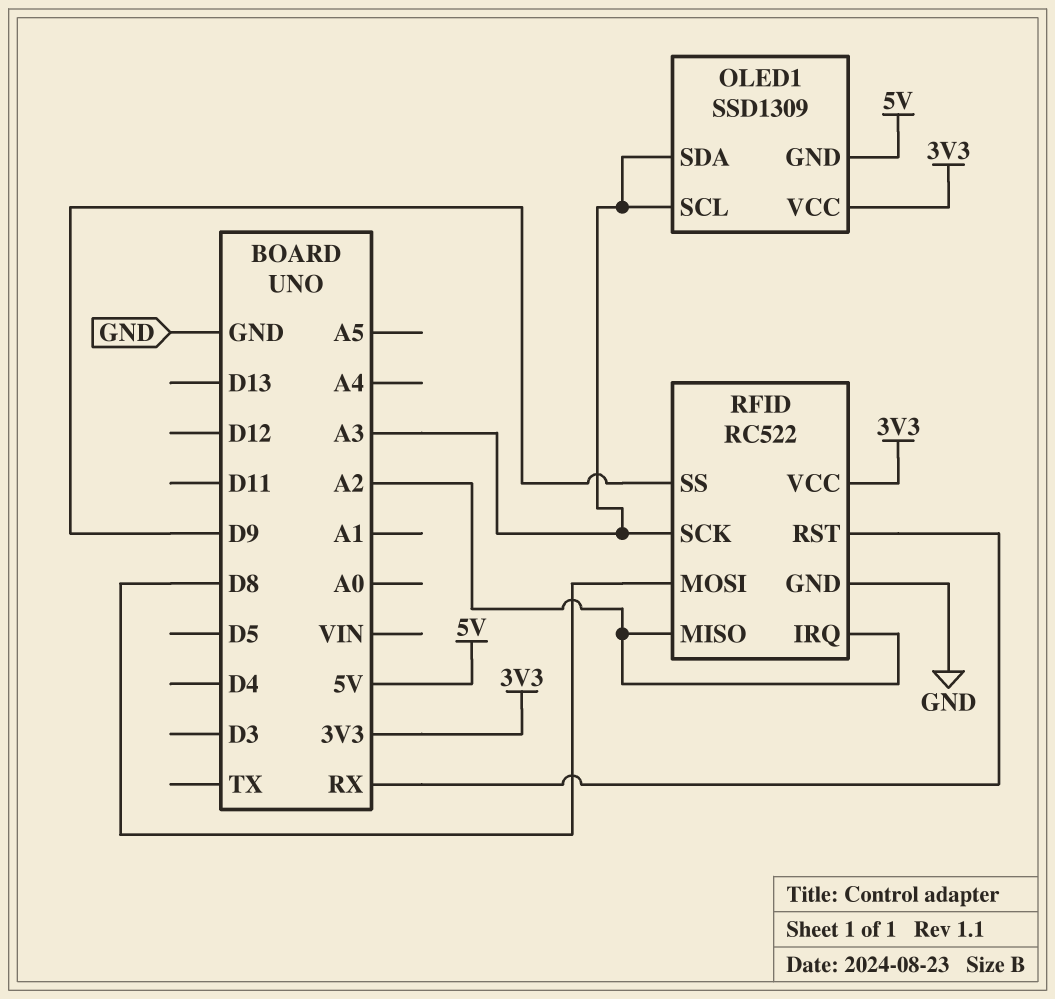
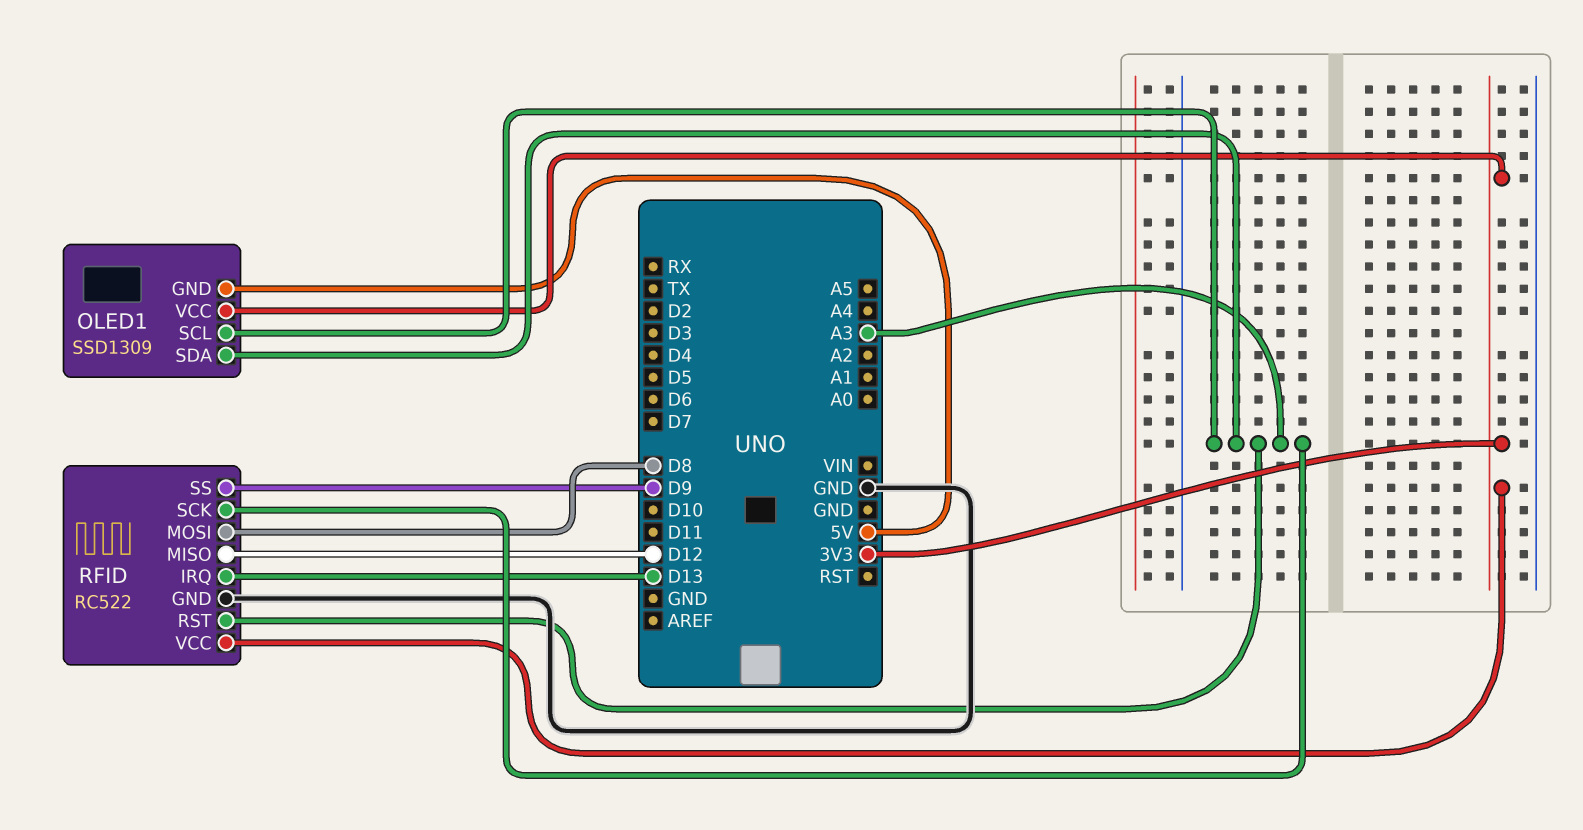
RFID pin IRQ: A2 -> D13
RFID pin MISO: A2 -> D12
RFID pin RST: RX -> A3

